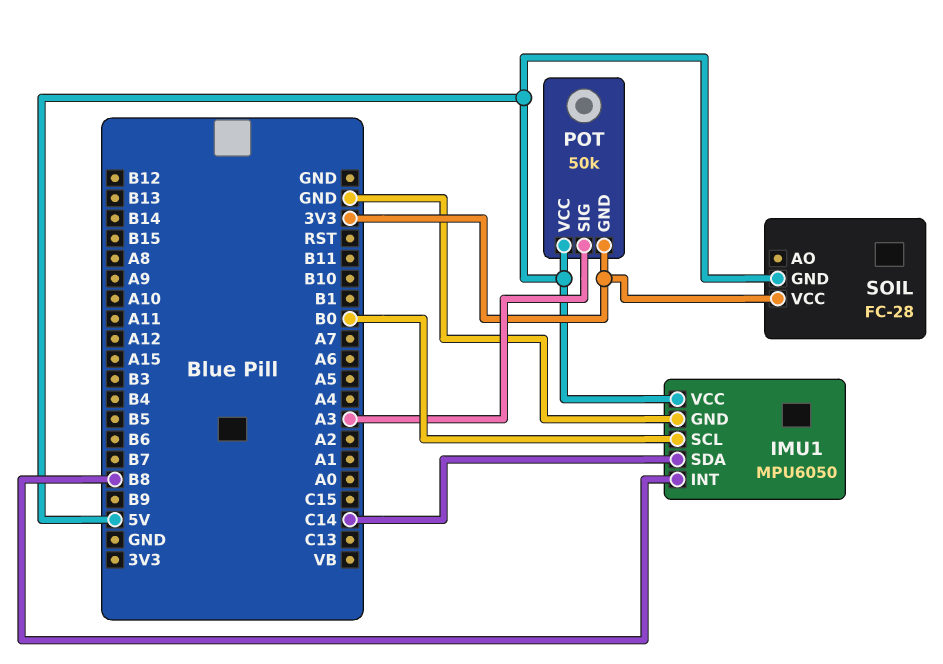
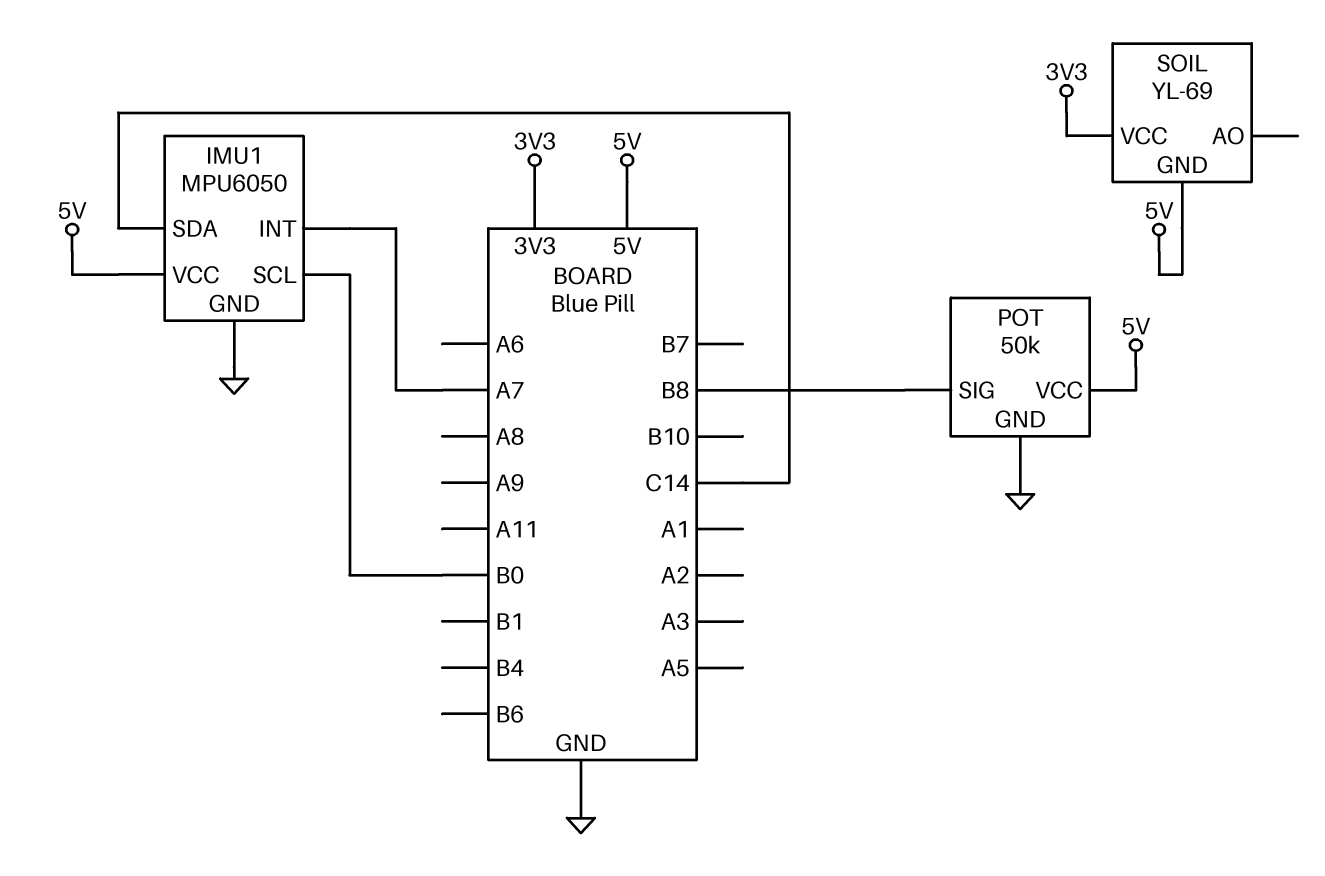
IMU1 pin INT: B8 -> A7
POT pin GND: 3V3 -> GND
POT pin SIG: A3 -> B8
SOIL: FC-28 -> YL-69

